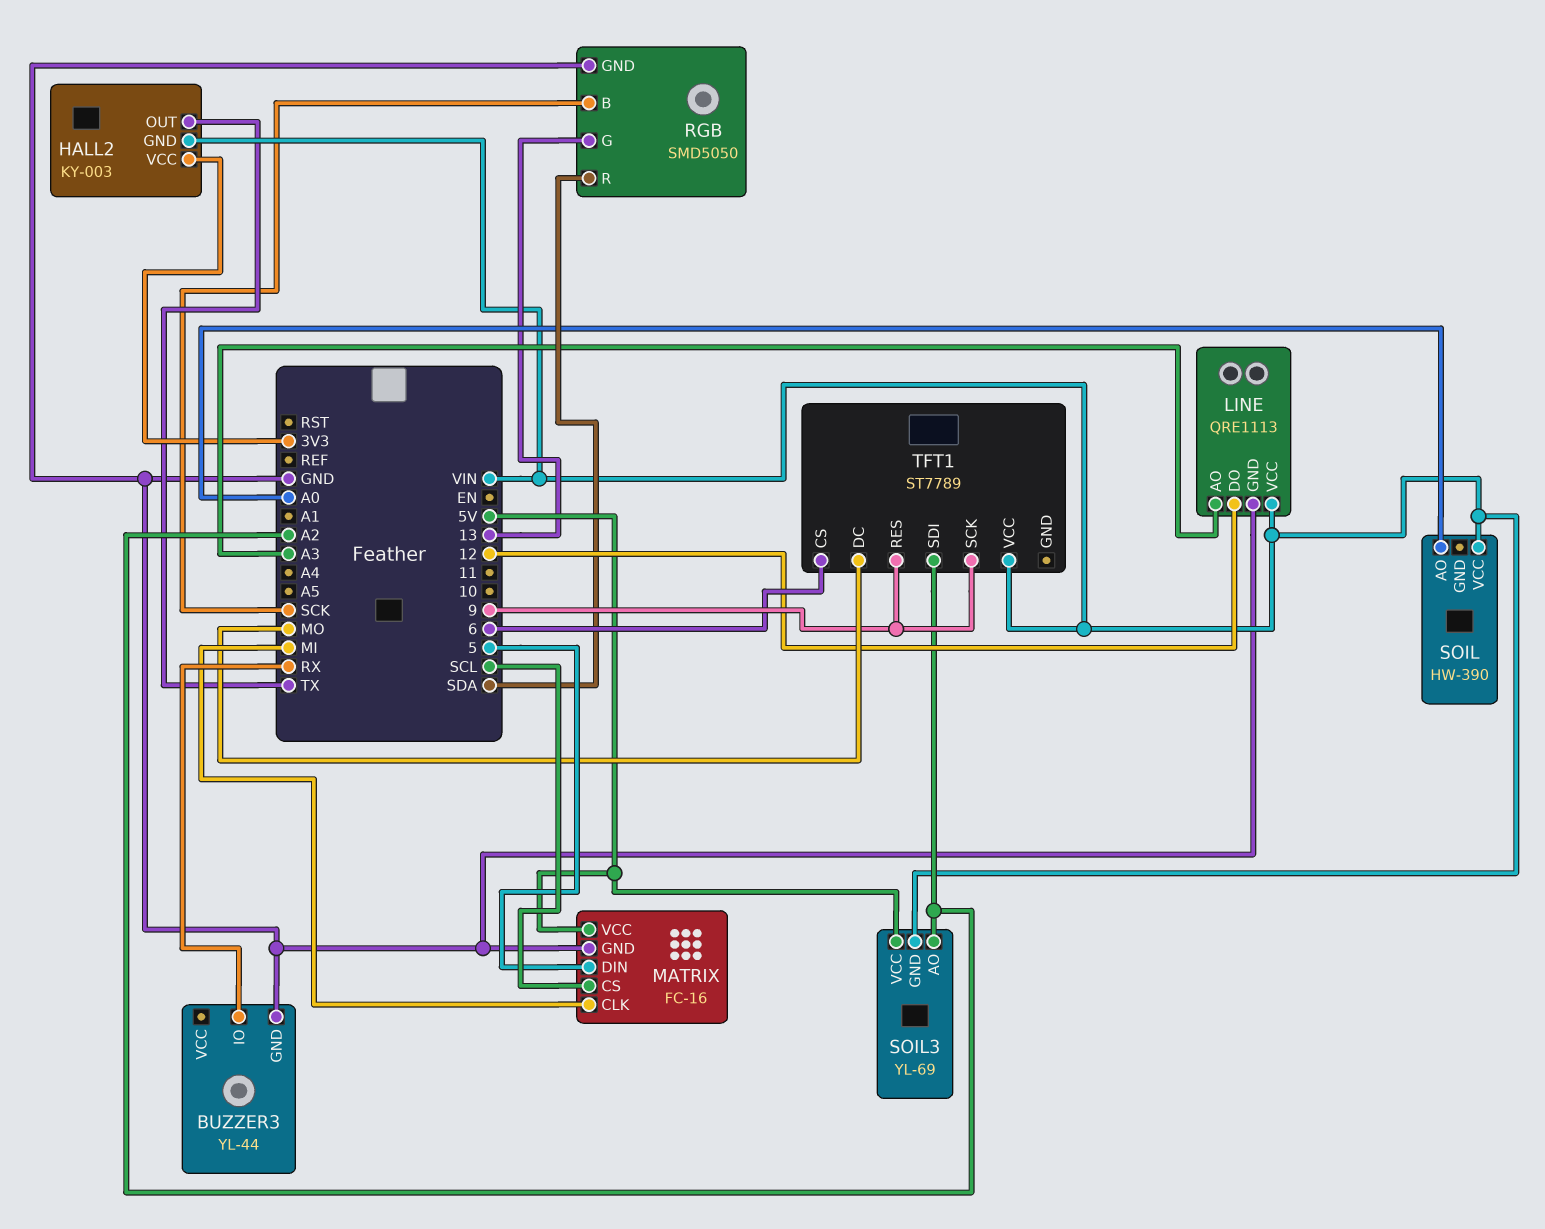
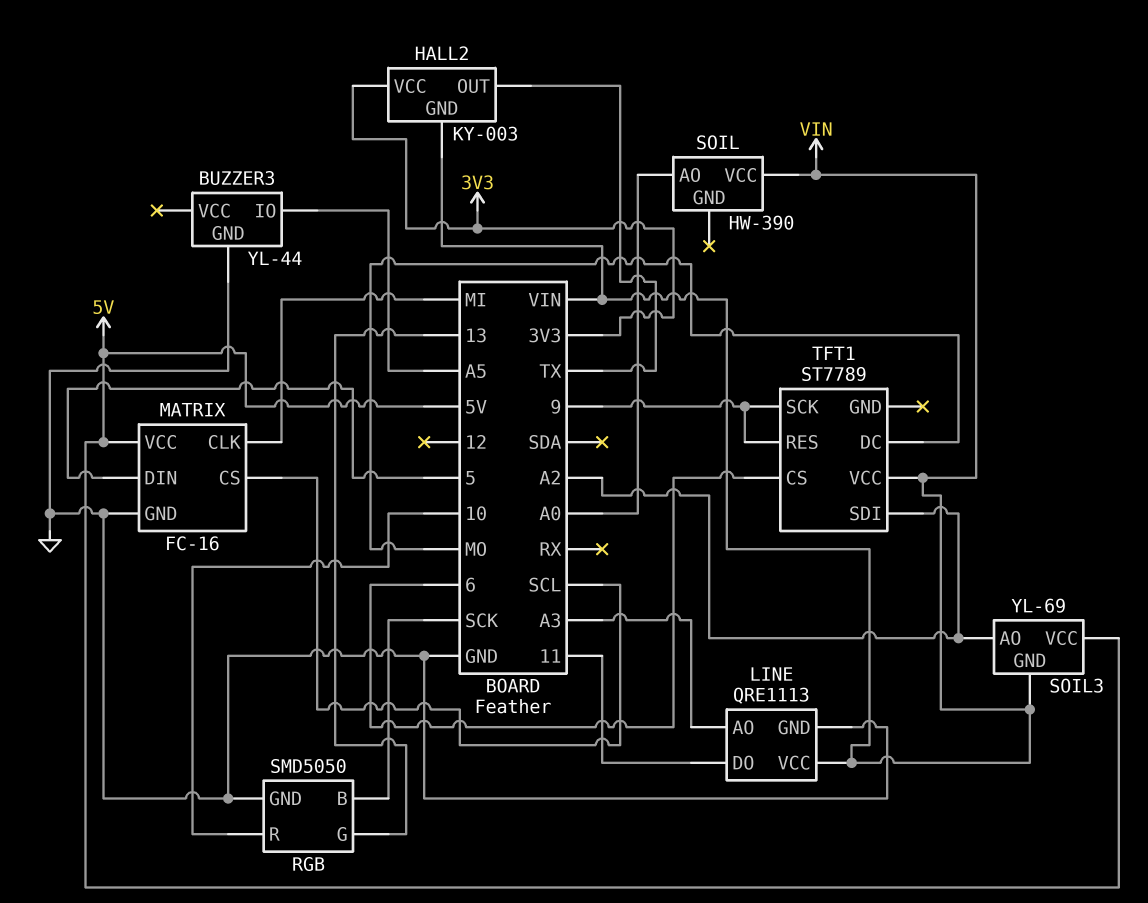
BUZZER3 pin IO: RX -> A5
LINE pin DO: 12 -> 11
RGB pin R: SDA -> 10

